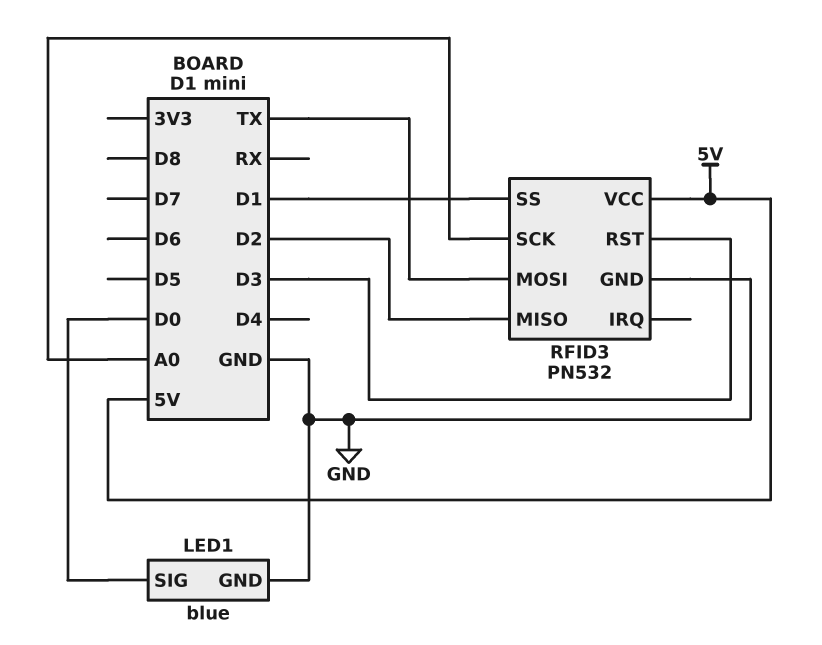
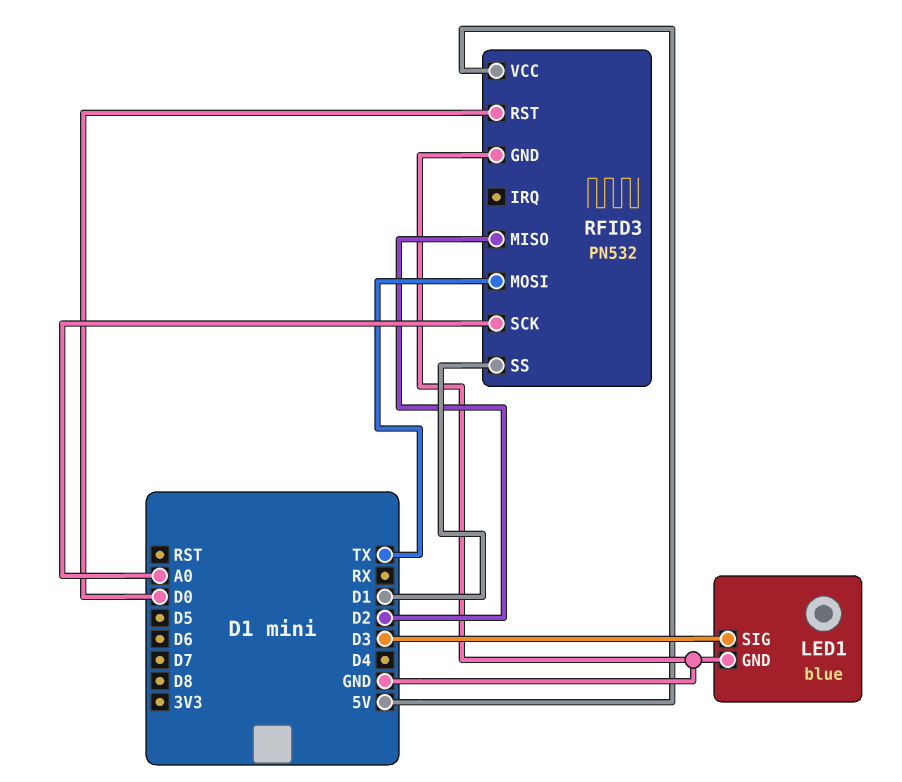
LED1 pin SIG: D0 -> D3
RFID3 pin RST: D3 -> D0

